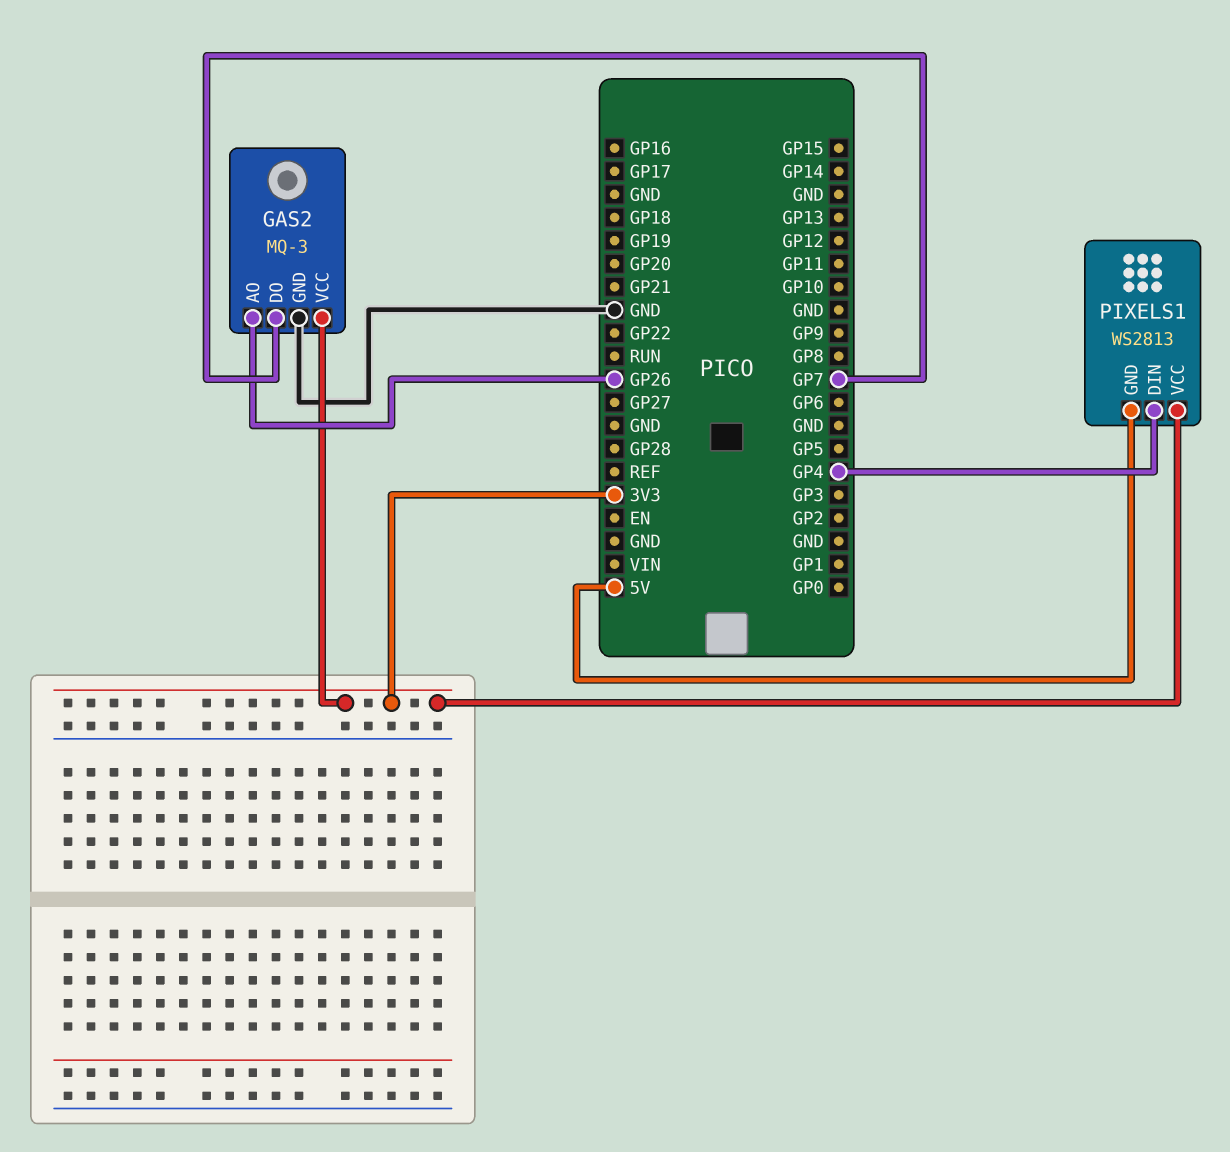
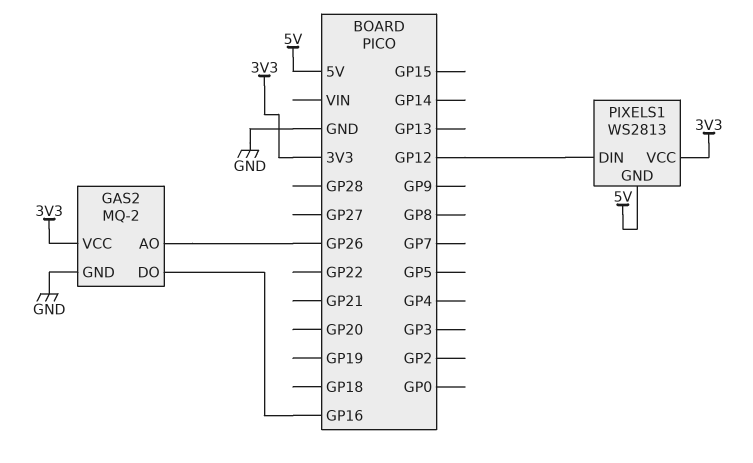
GAS2: MQ-3 -> MQ-2
GAS2 pin DO: GP7 -> GP16
PIXELS1 pin DIN: GP4 -> GP12

